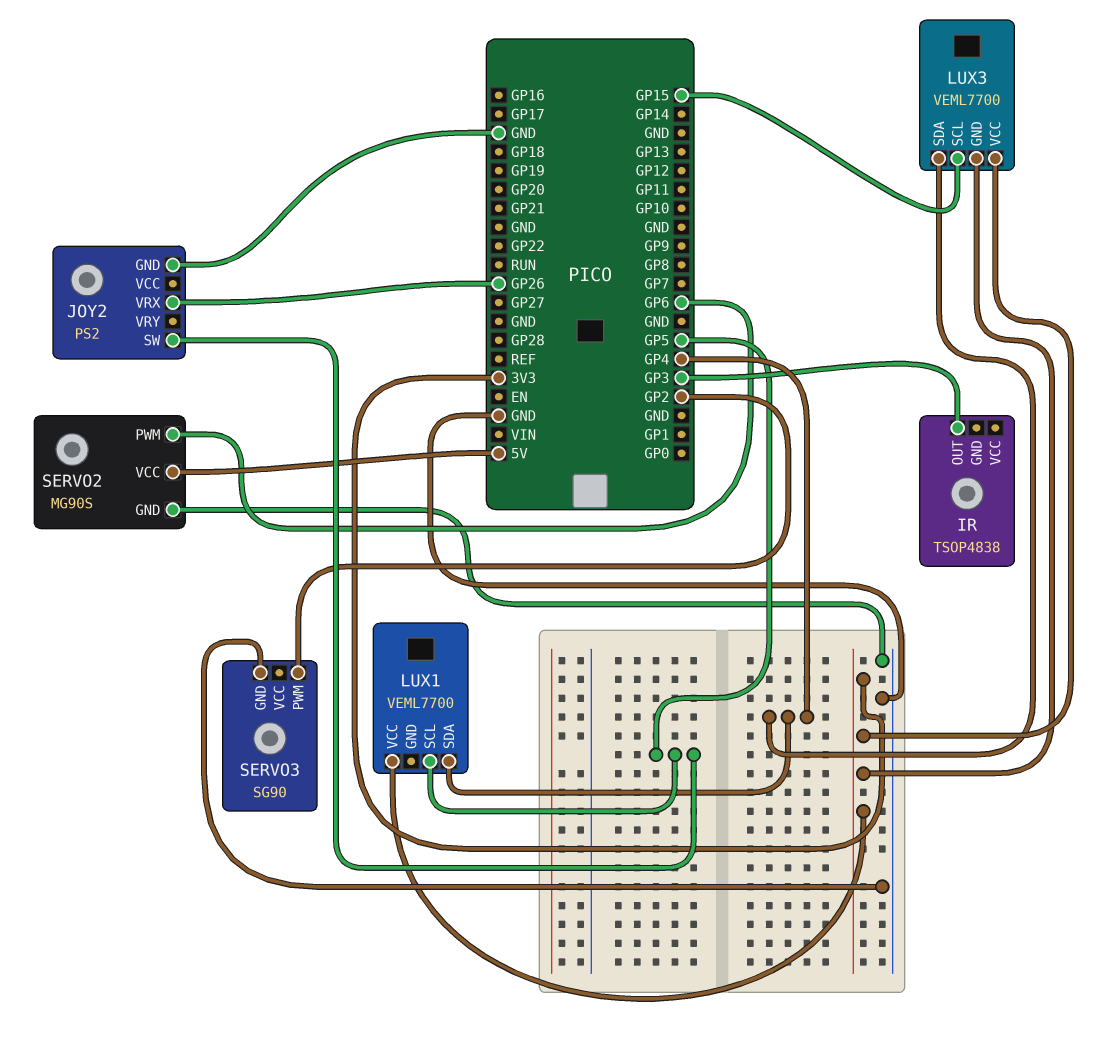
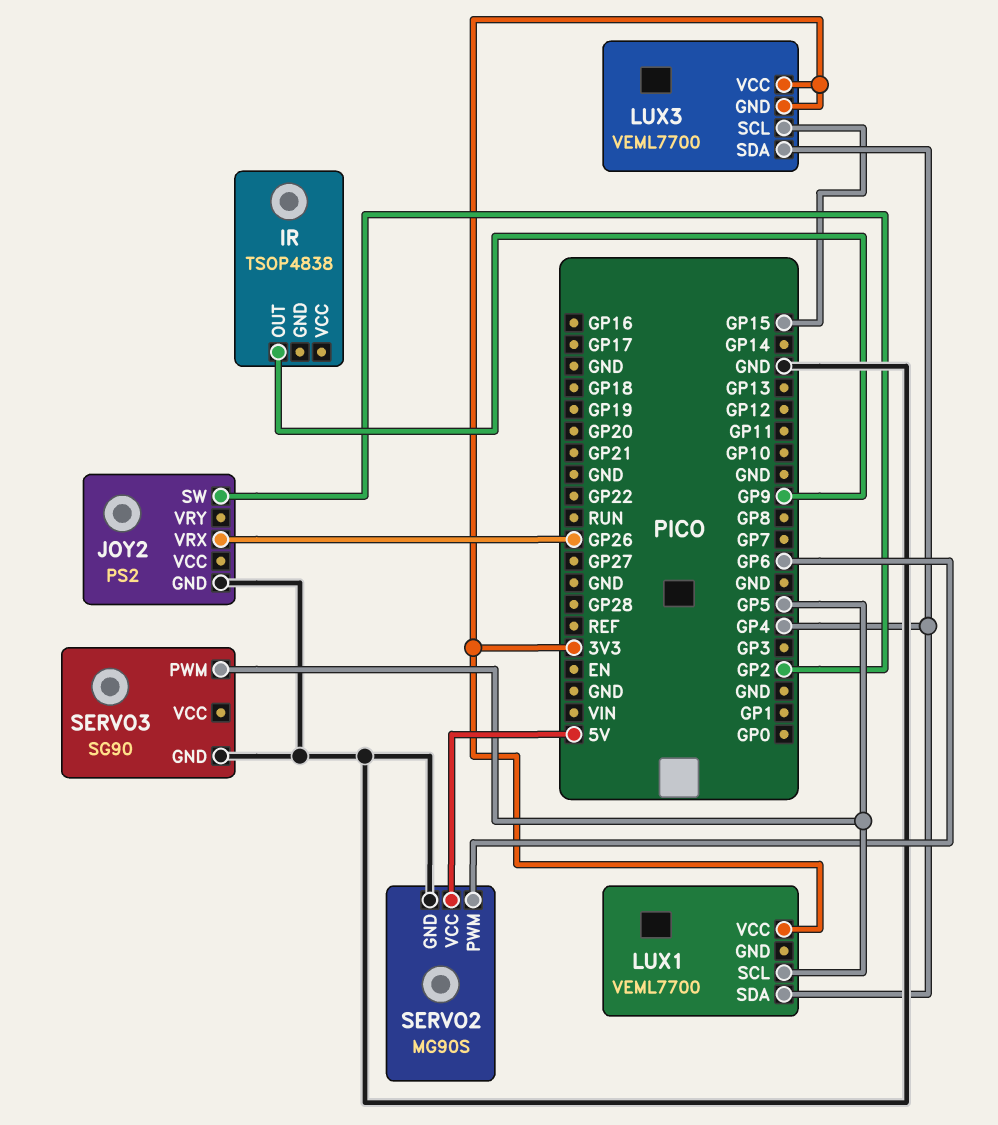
IR pin OUT: GP3 -> GP9
JOY2 pin SW: GP5 -> GP2
SERVO3 pin PWM: GP2 -> GP5

